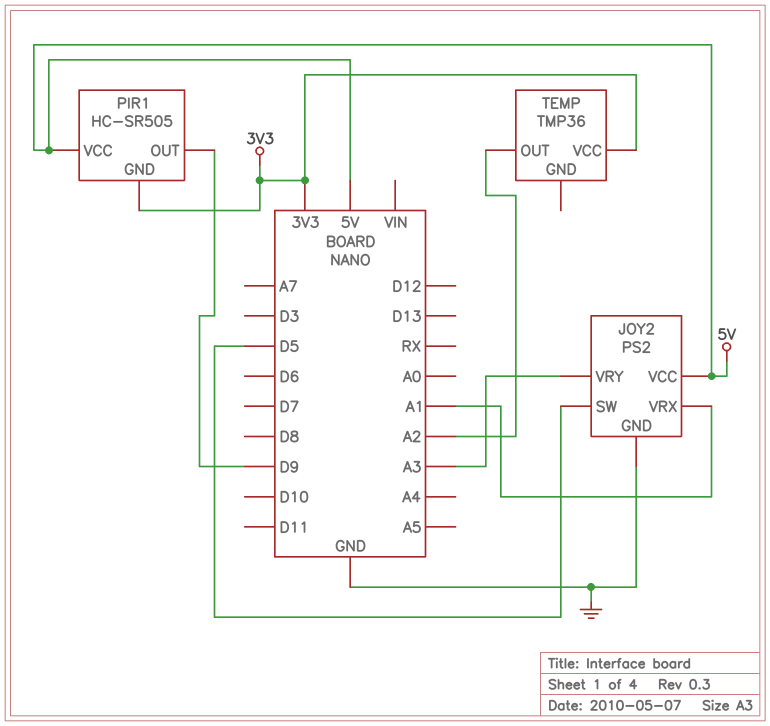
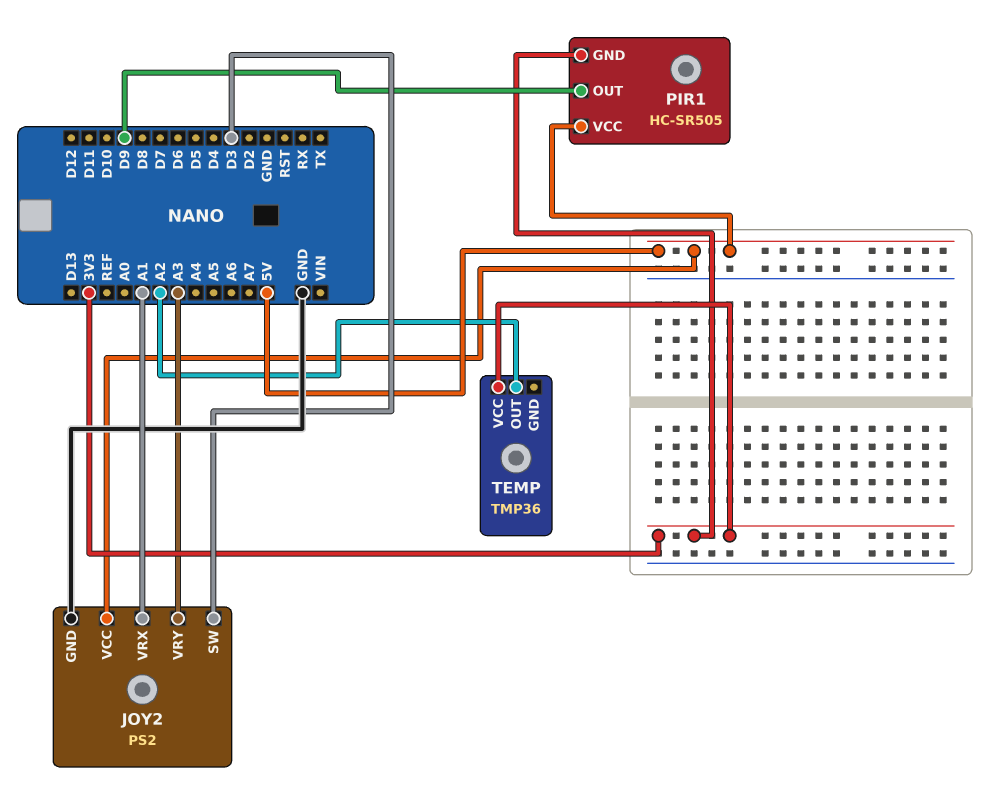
JOY2 pin SW: D5 -> D3

